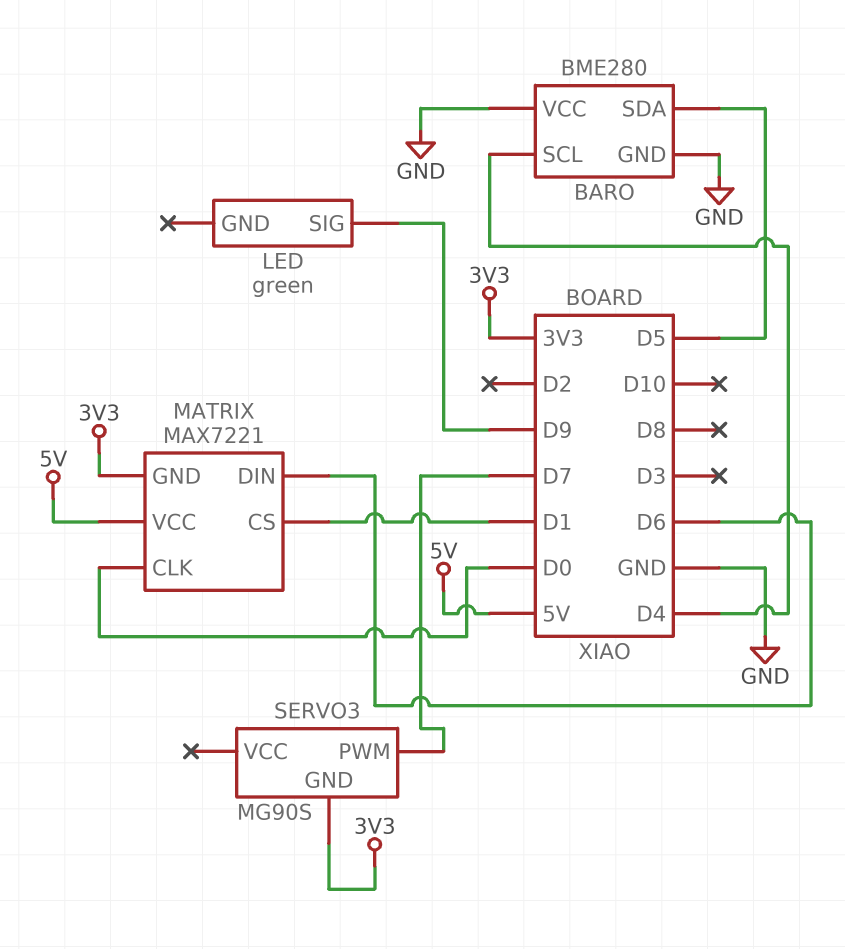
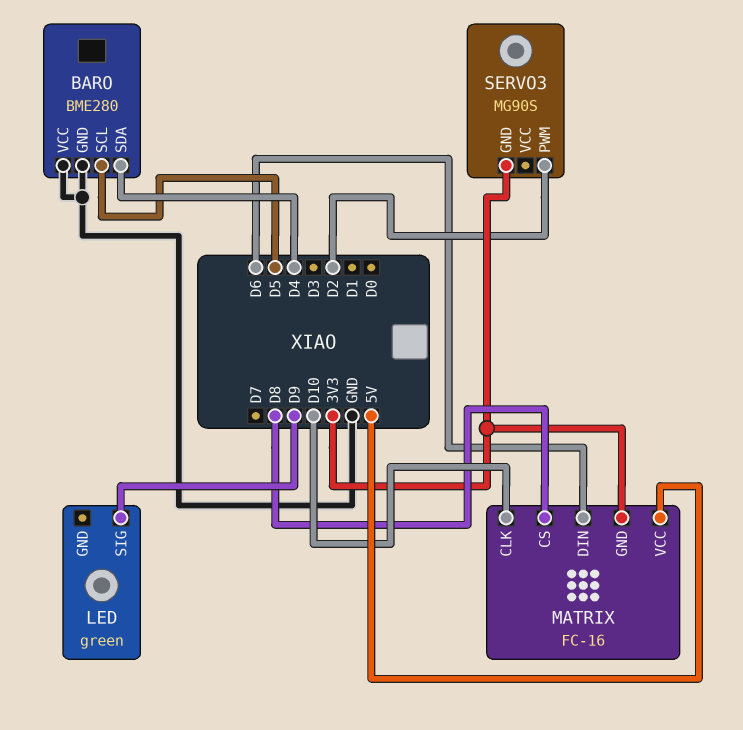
BARO pin SCL: D4 -> D5
BARO pin SDA: D5 -> D4
MATRIX: MAX7221 -> FC-16
MATRIX pin CLK: D0 -> D10
MATRIX pin CS: D1 -> D8
SERVO3 pin PWM: D7 -> D2

